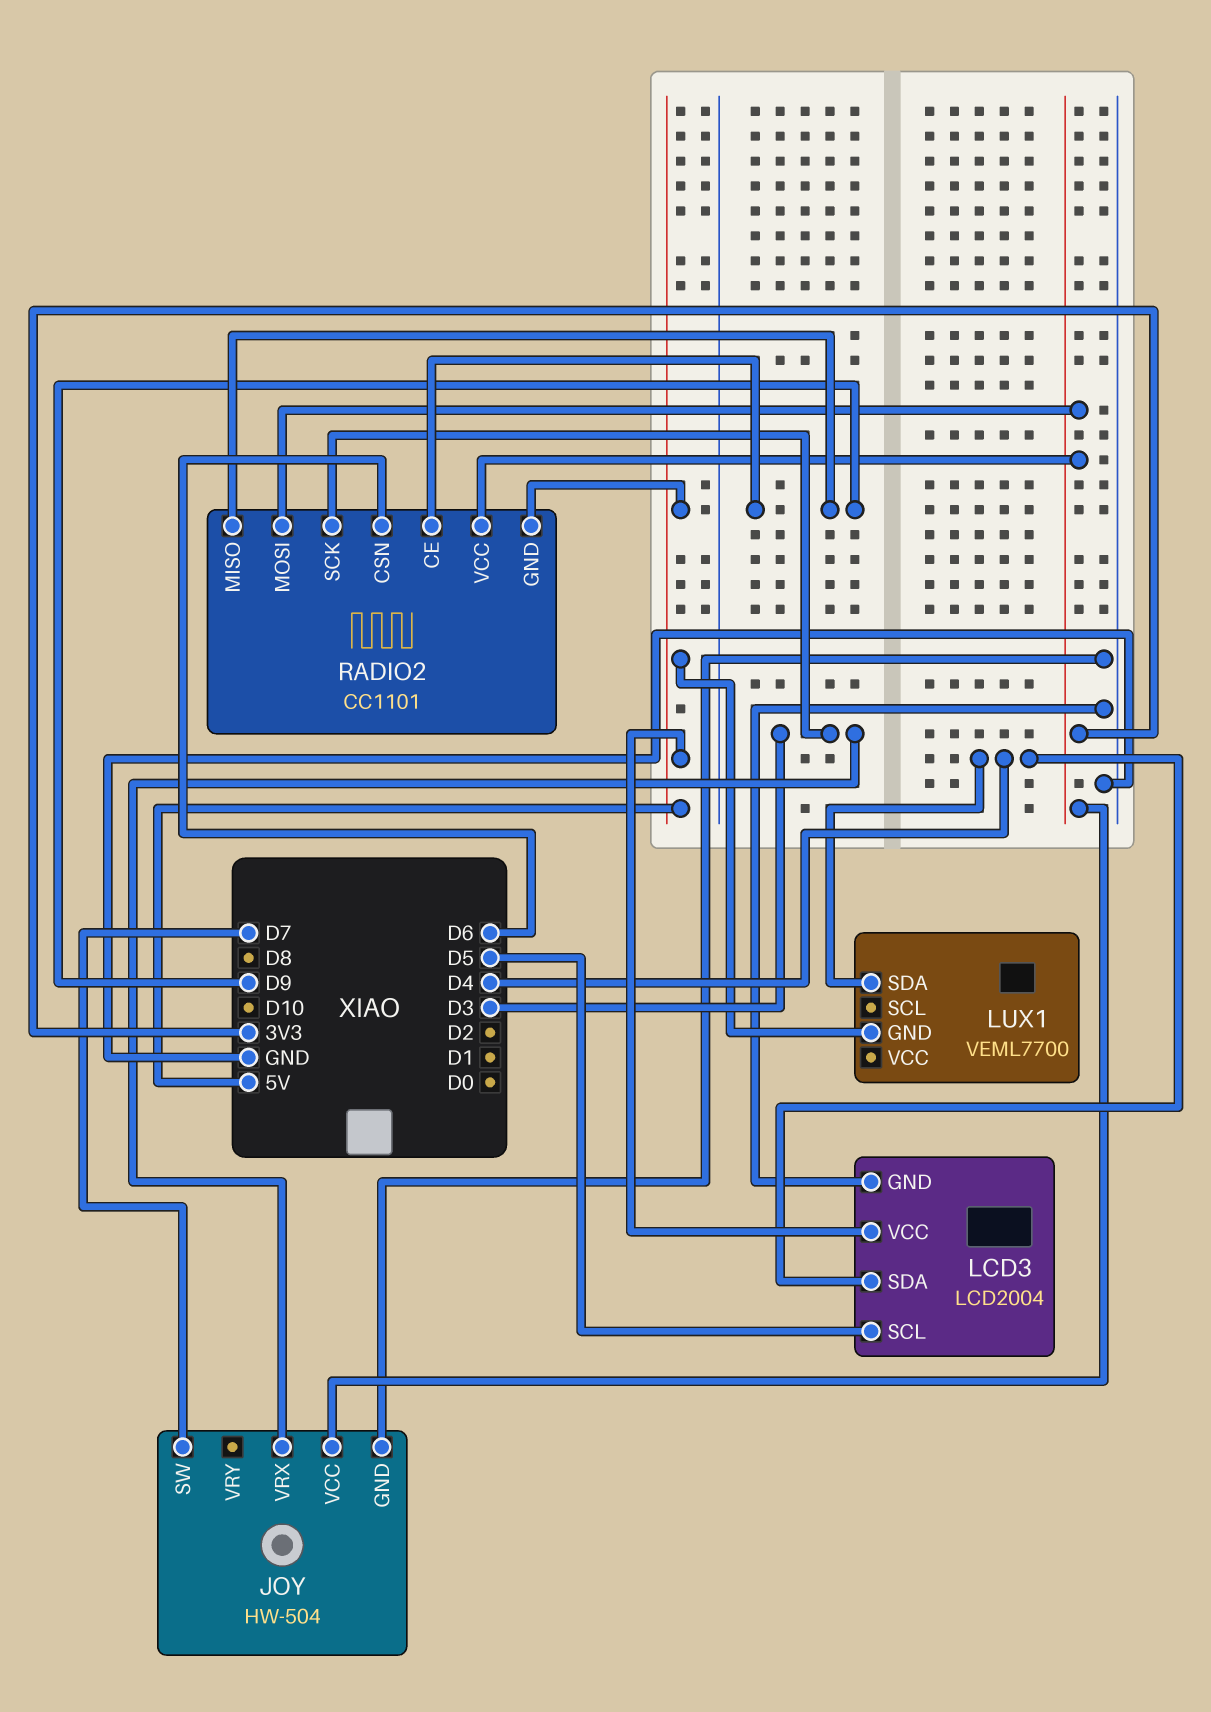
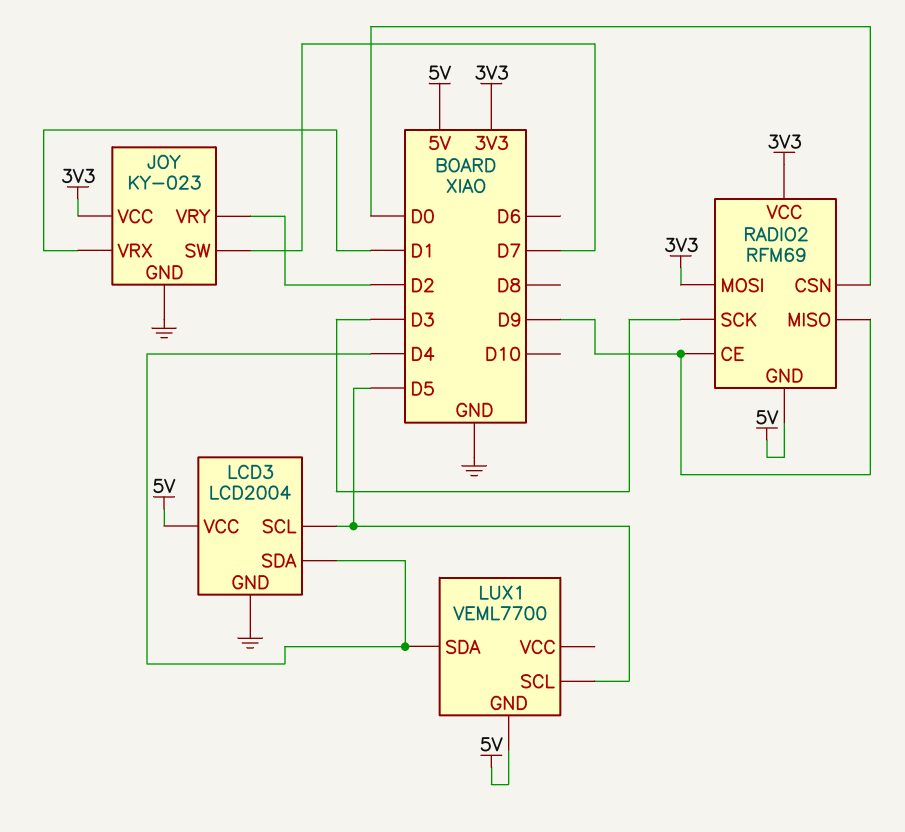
JOY: HW-504 -> KY-023
JOY pin VRX: D3 -> D1
JOY pin VRY: none -> D2
LUX1 pin SCL: none -> D5
RADIO2: CC1101 -> RFM69
RADIO2 pin CSN: D6 -> D0

